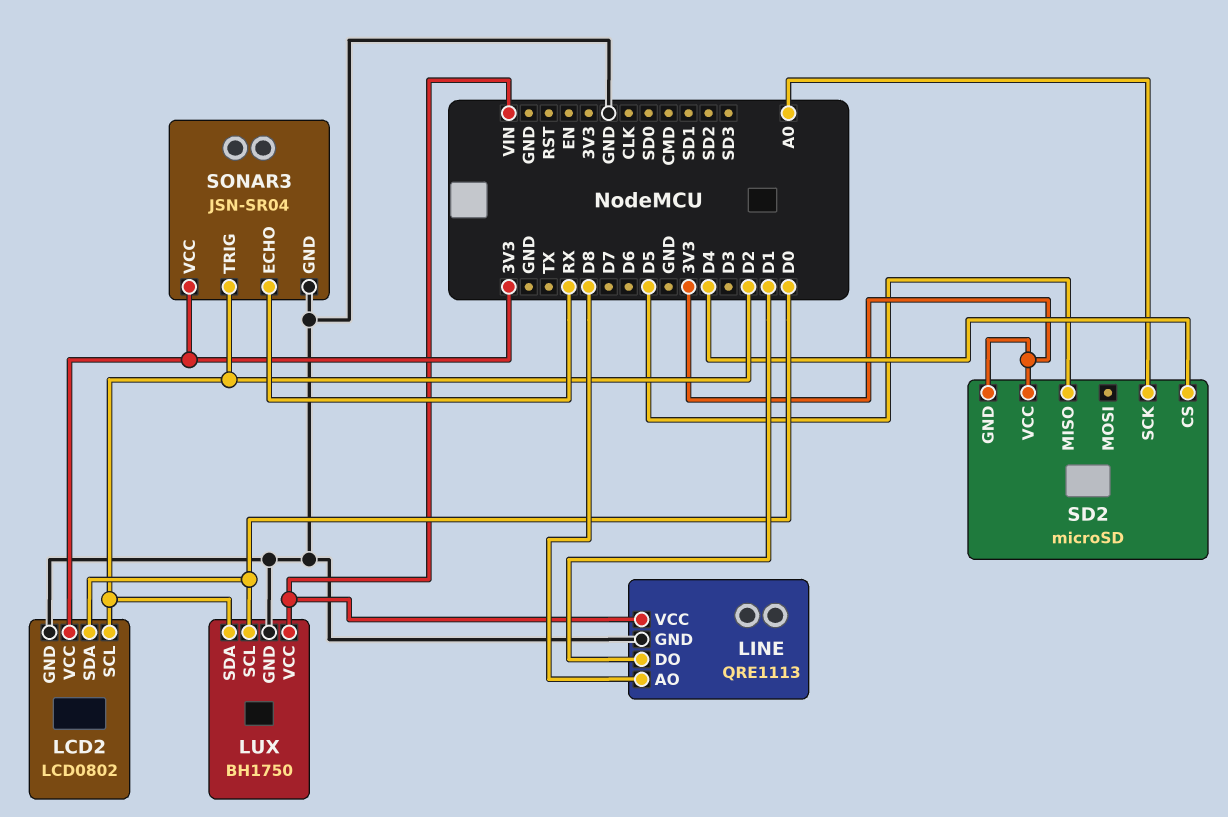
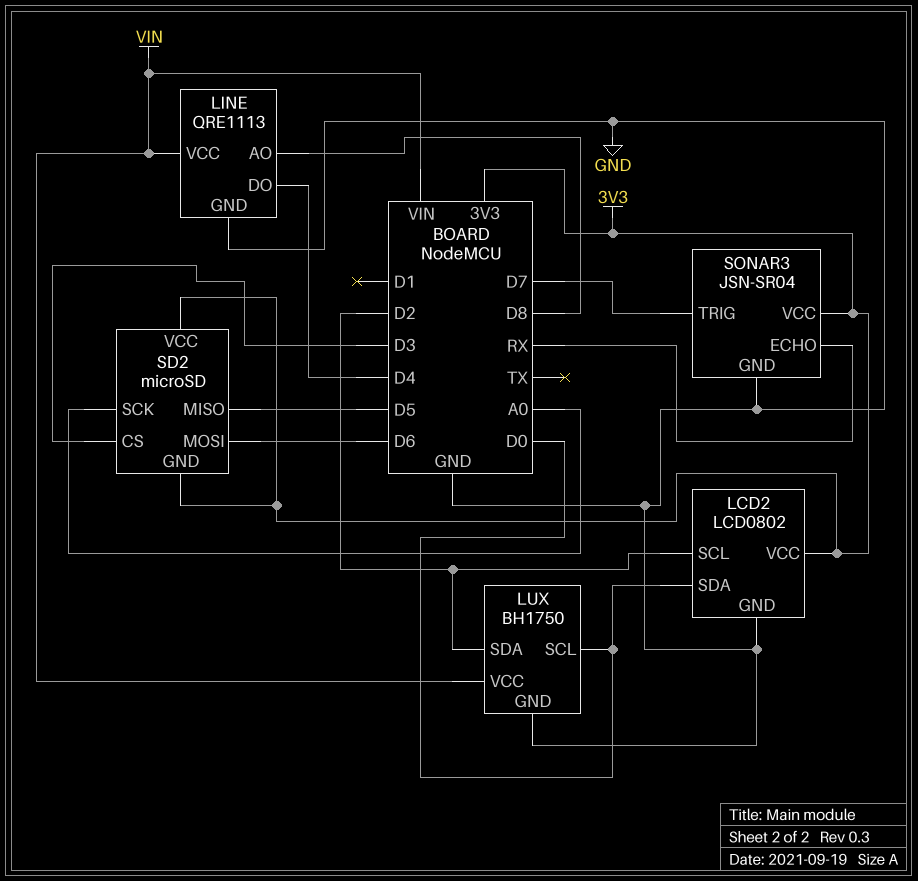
LINE pin DO: D1 -> D4
SD2 pin CS: D4 -> D3
SD2 pin MOSI: none -> D6
SONAR3 pin TRIG: D2 -> D7

